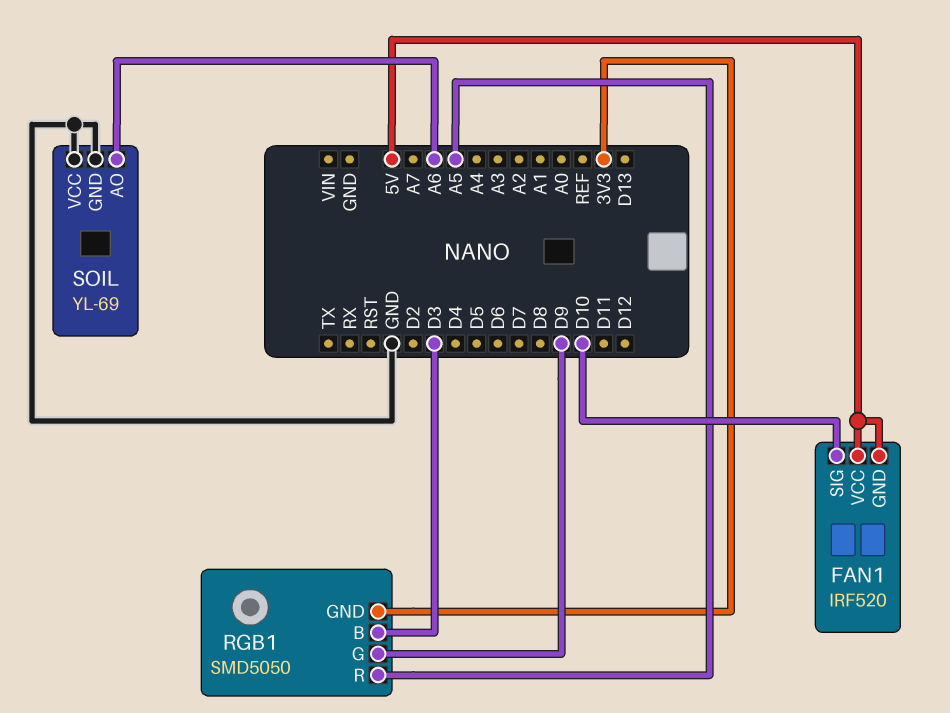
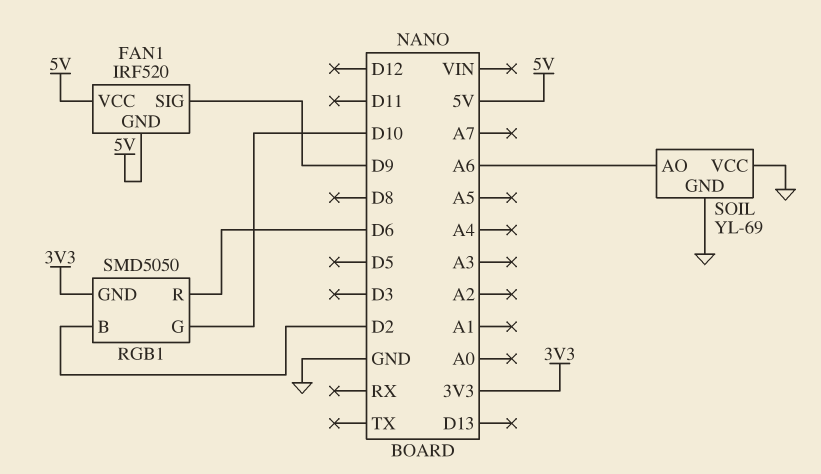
FAN1 pin SIG: D10 -> D9
RGB1 pin B: D3 -> D2
RGB1 pin G: D9 -> D10
RGB1 pin R: A5 -> D6

